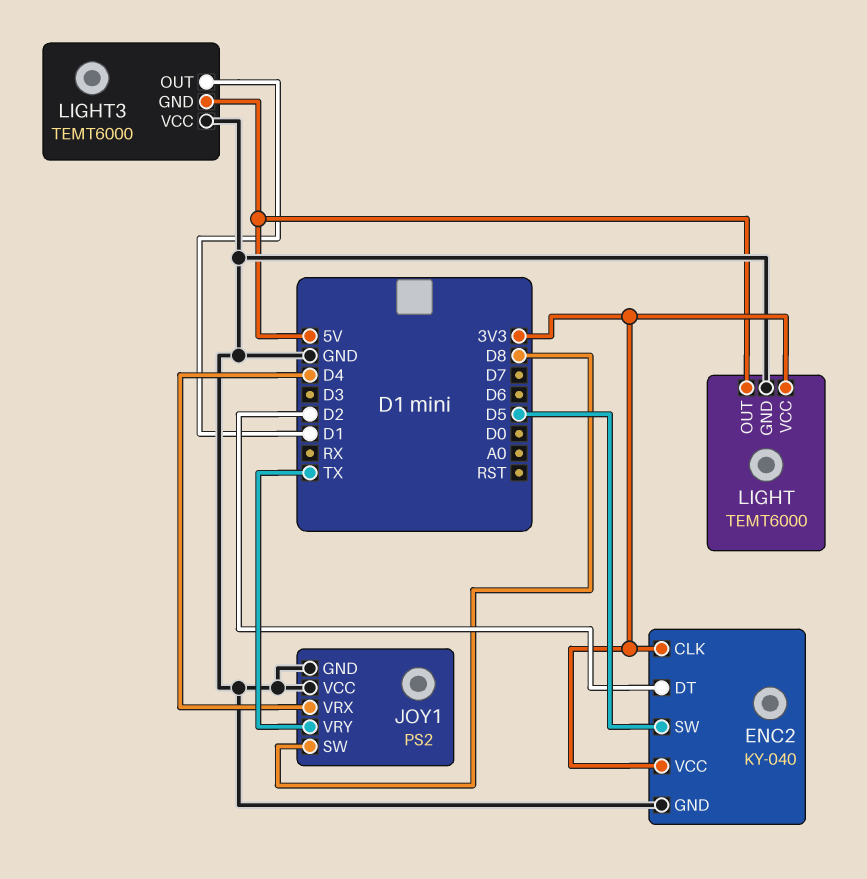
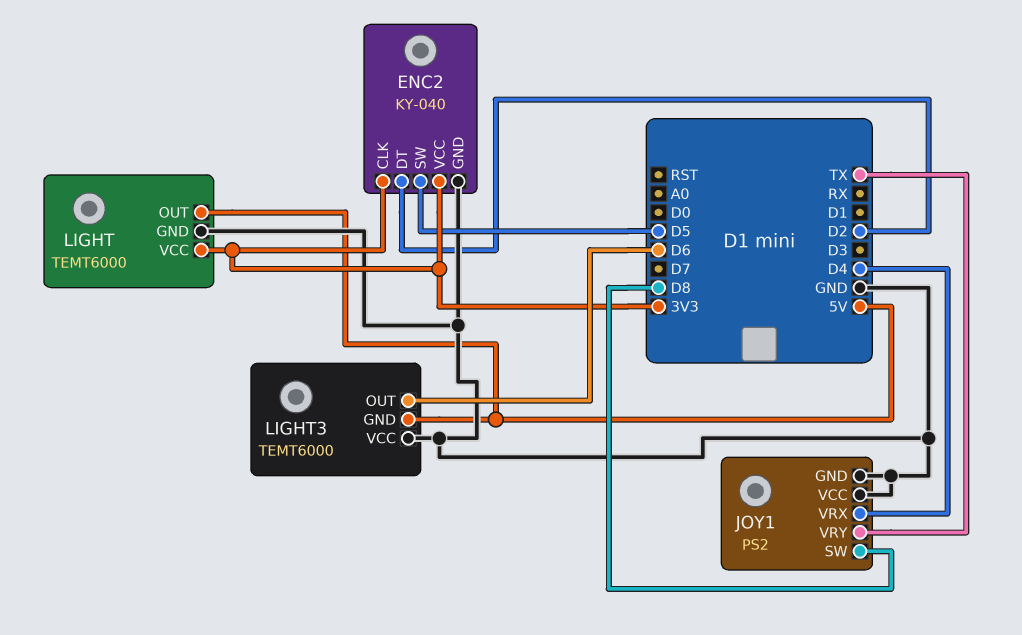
LIGHT3 pin OUT: D1 -> D6

